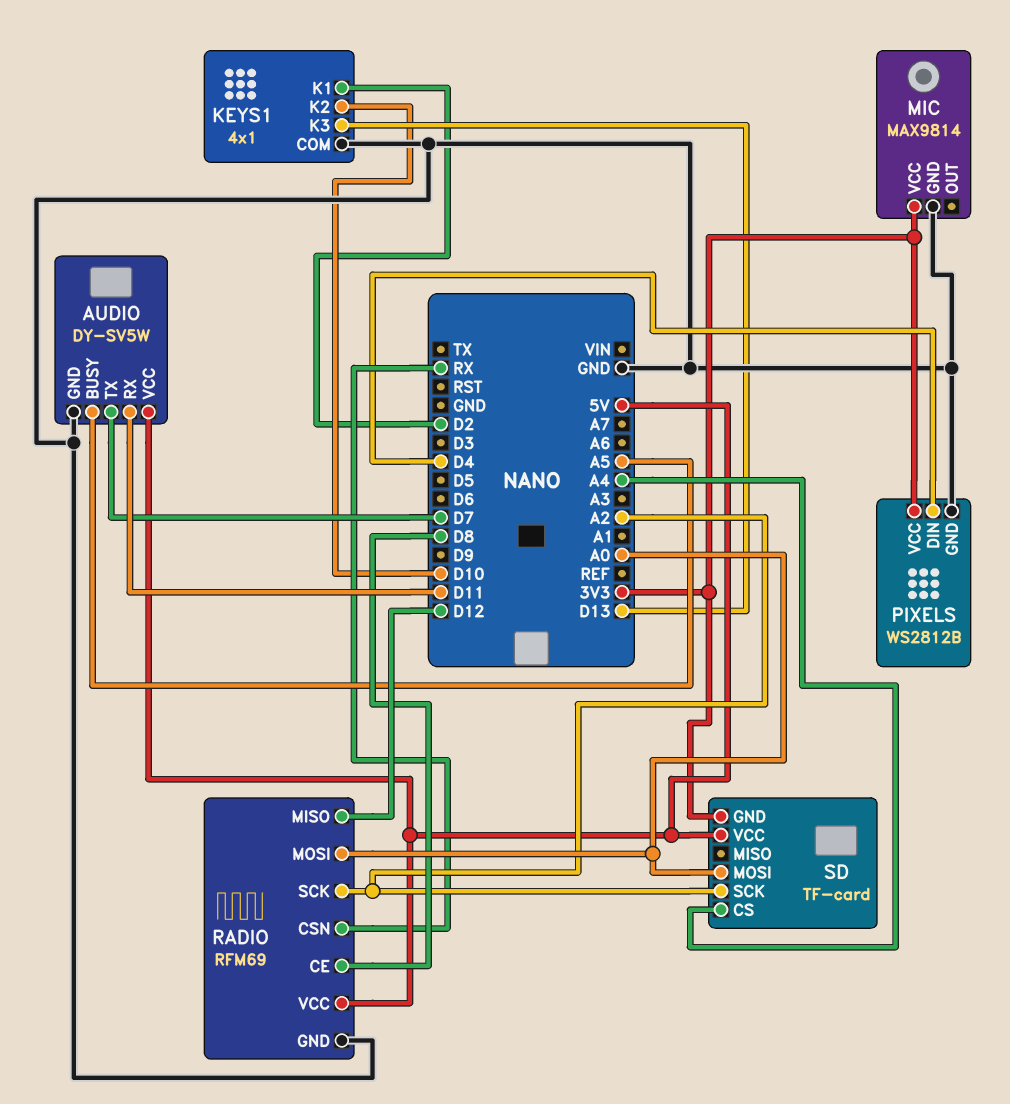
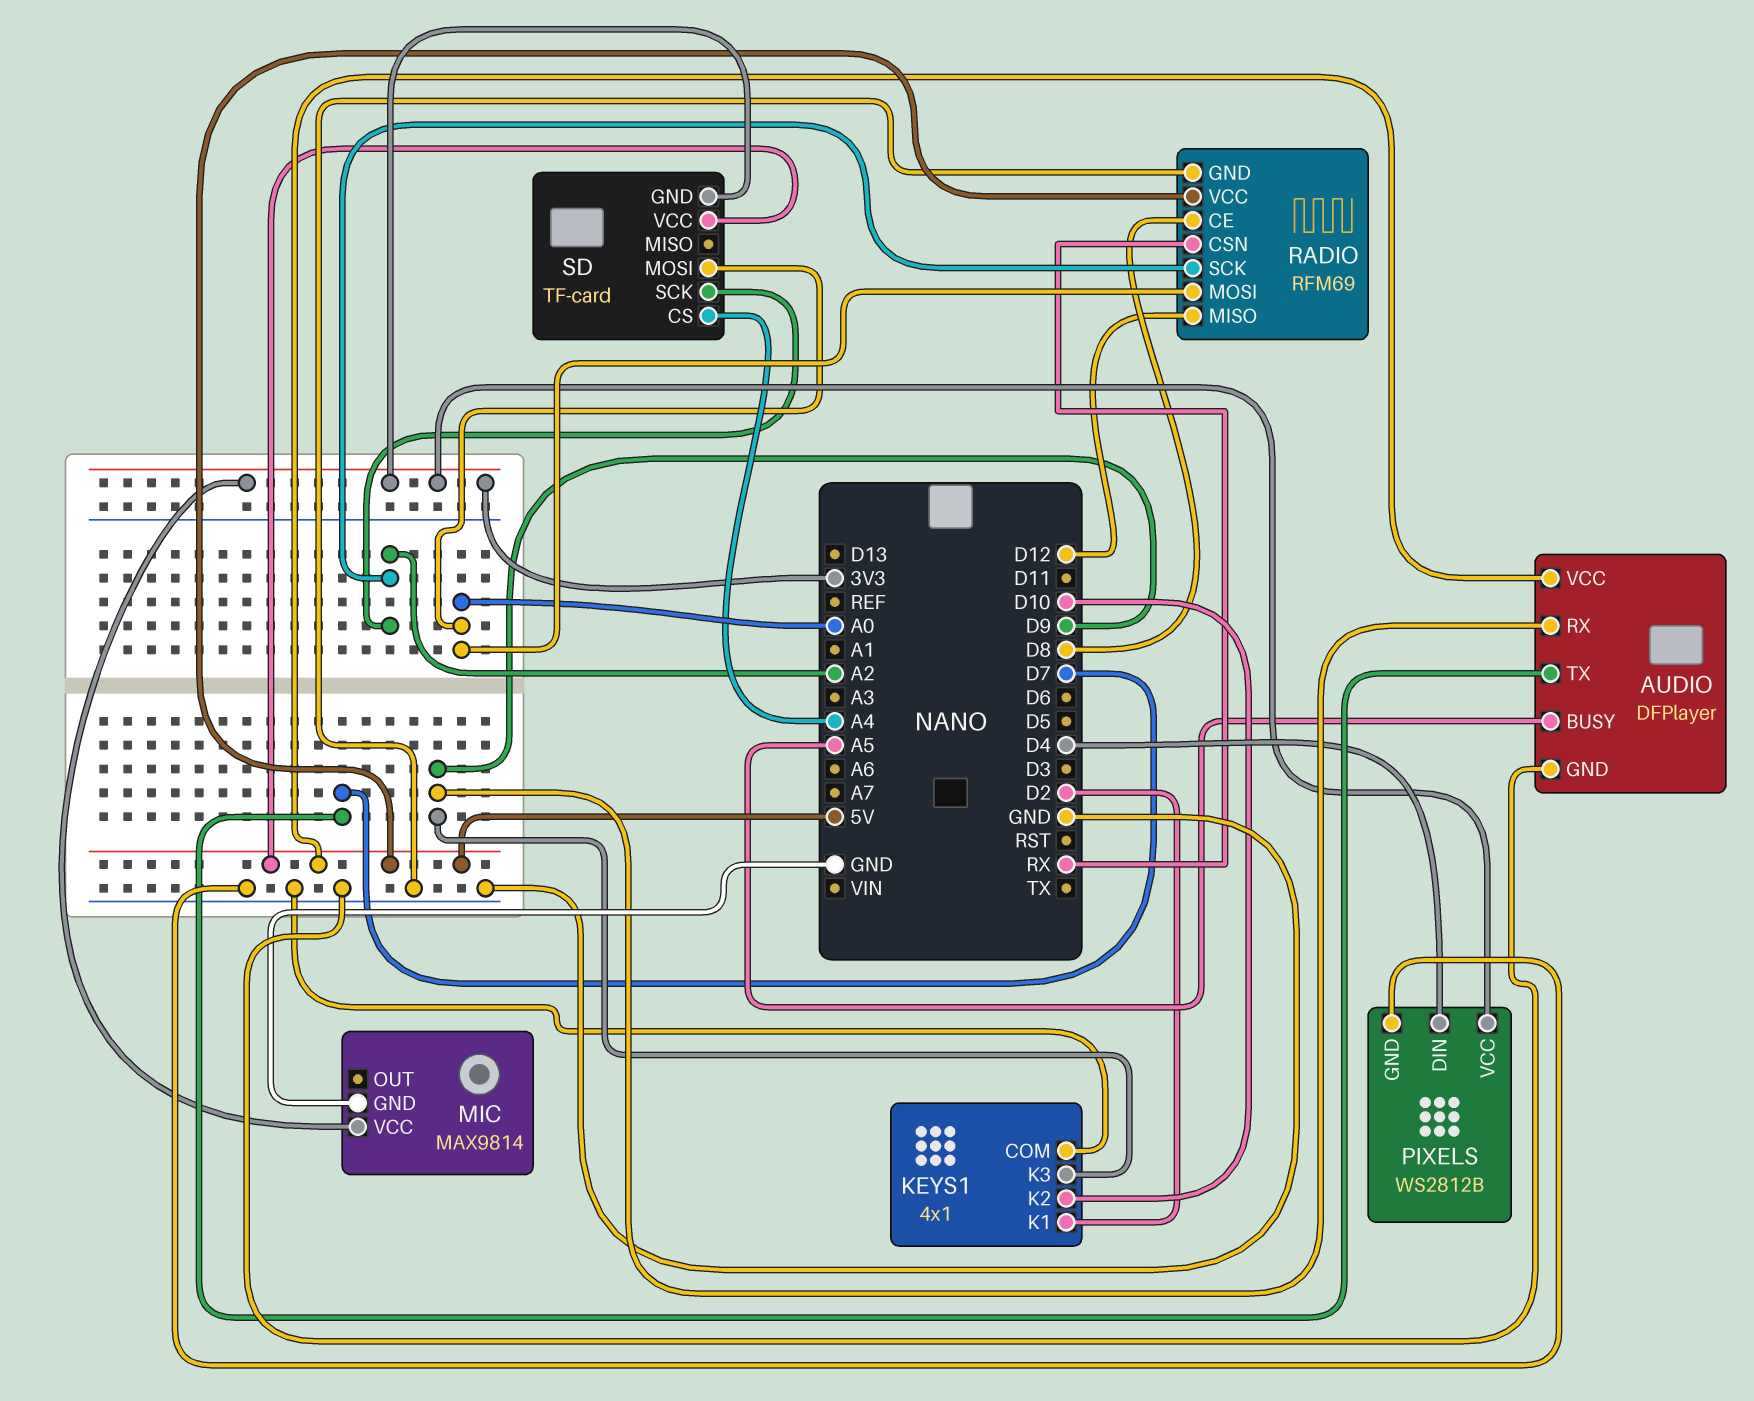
AUDIO: DY-SV5W -> DFPlayer
AUDIO pin RX: D11 -> D9
KEYS1 pin K3: D13 -> D9

